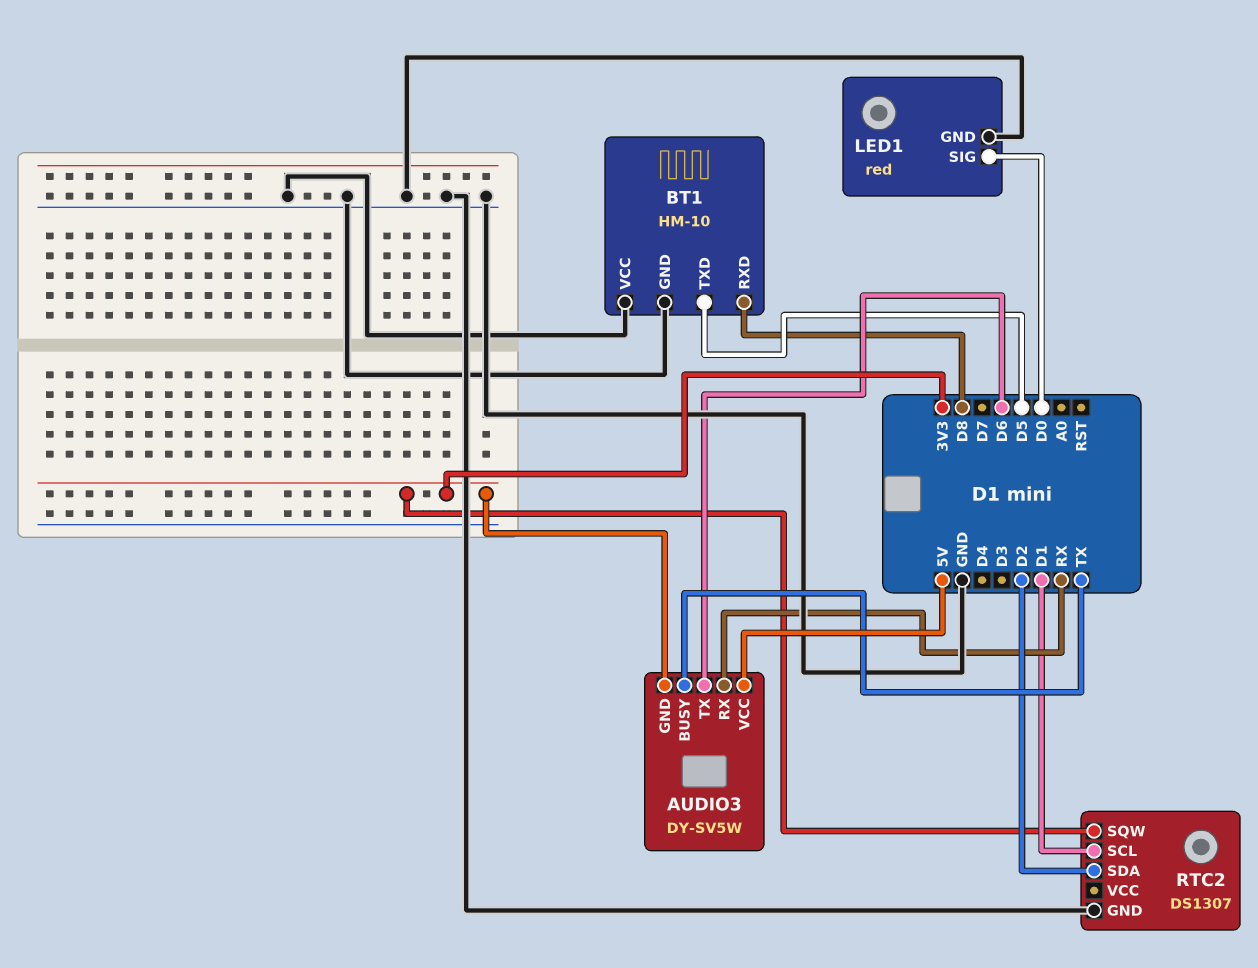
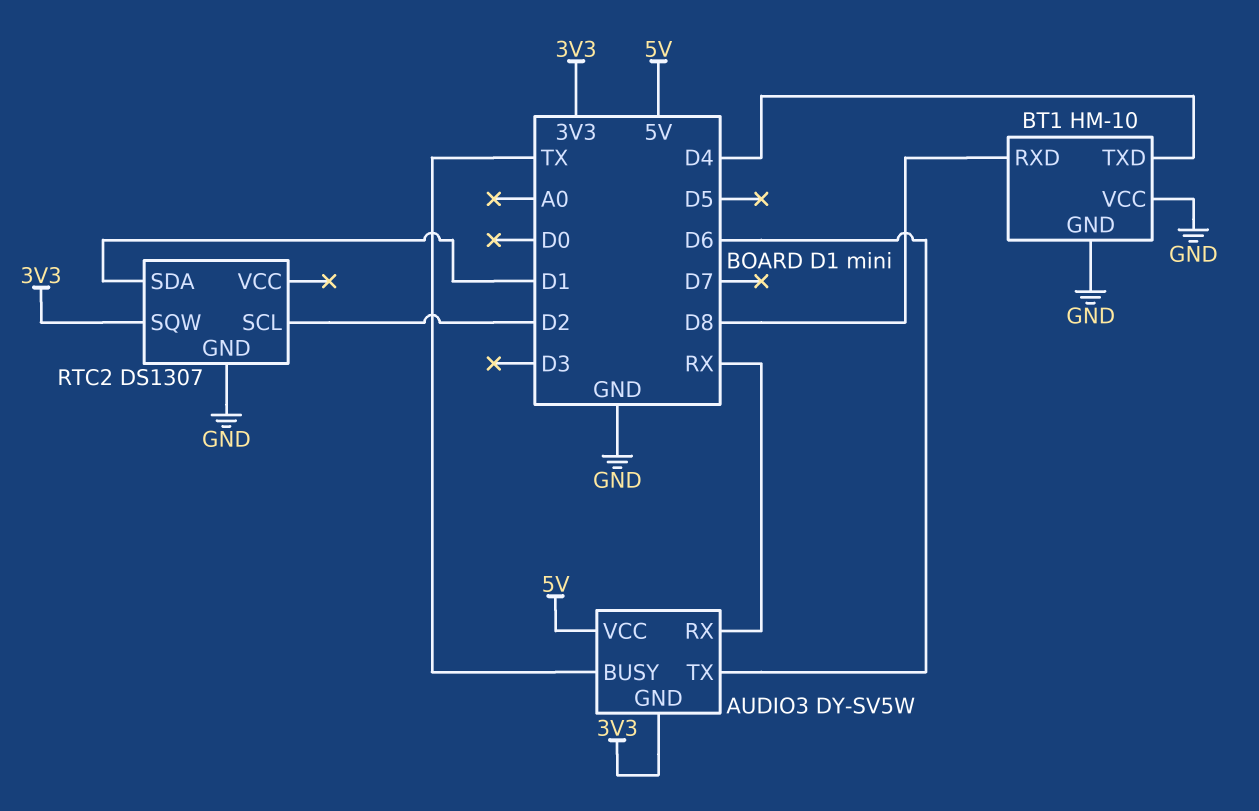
BT1 pin TXD: D5 -> D4
LED1: red -> none
LED1 pin GND: GND -> none
LED1 pin SIG: D0 -> none
RTC2 pin SCL: D1 -> D2
RTC2 pin SDA: D2 -> D1

